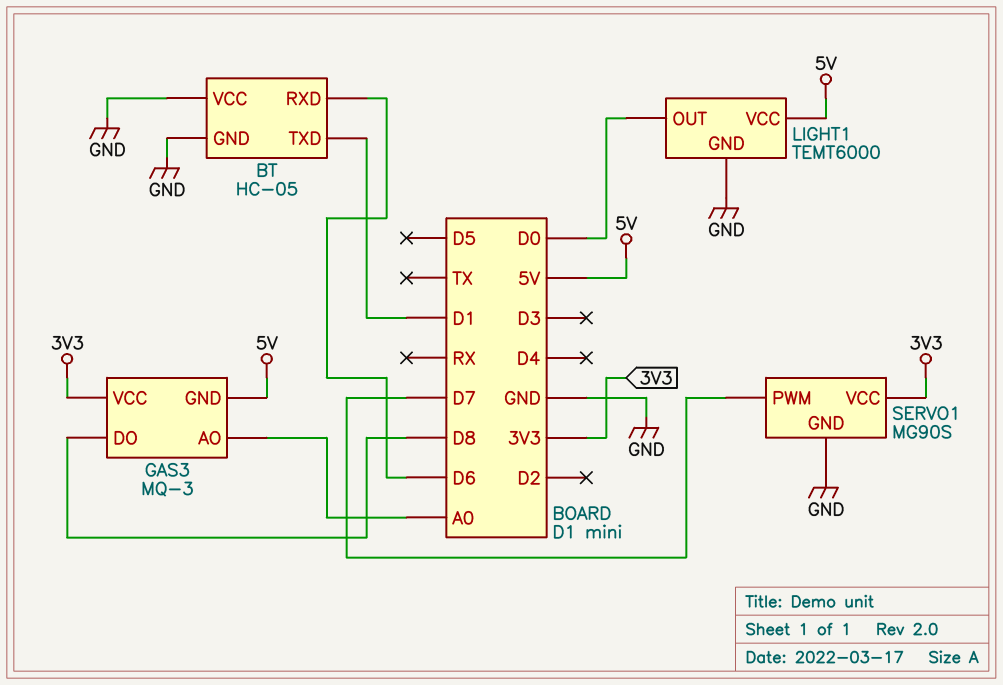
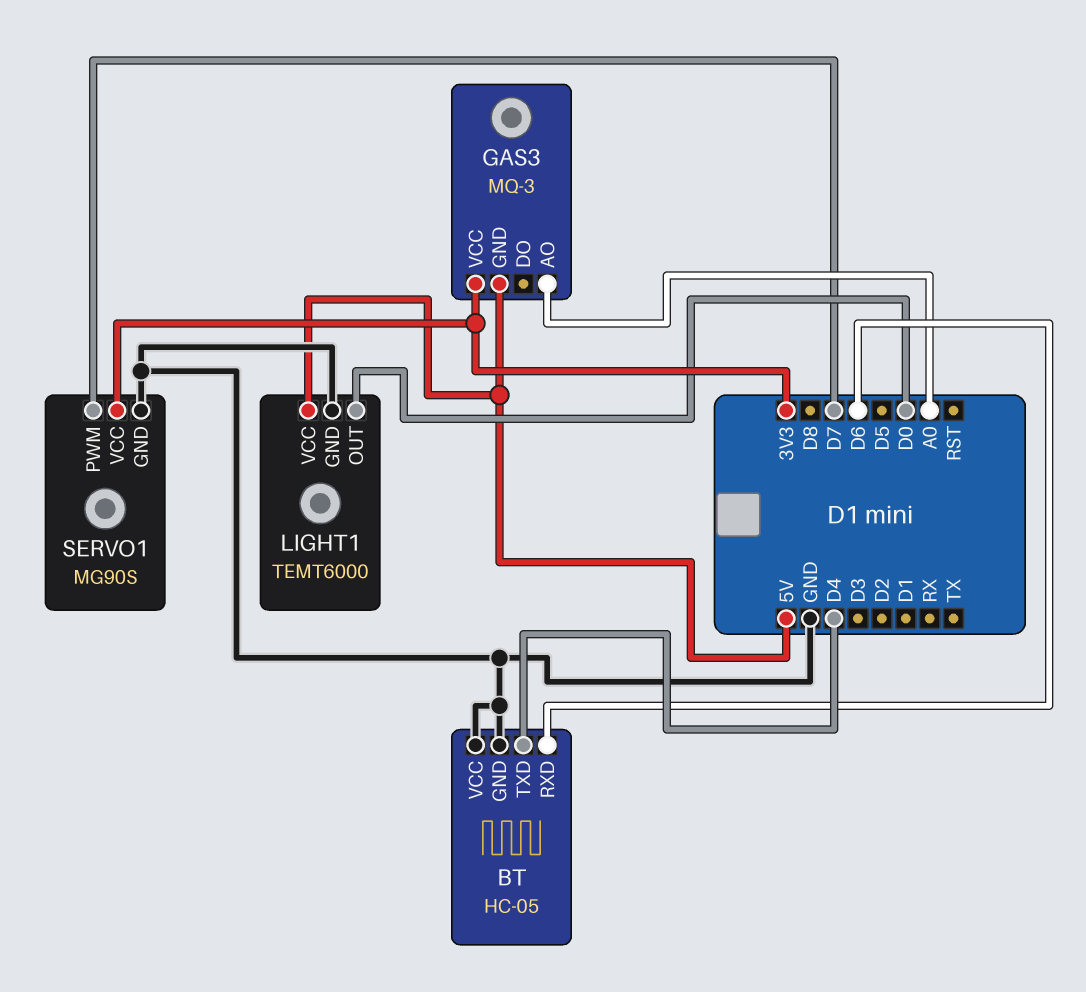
BT pin TXD: D1 -> D4
GAS3 pin DO: D8 -> none

